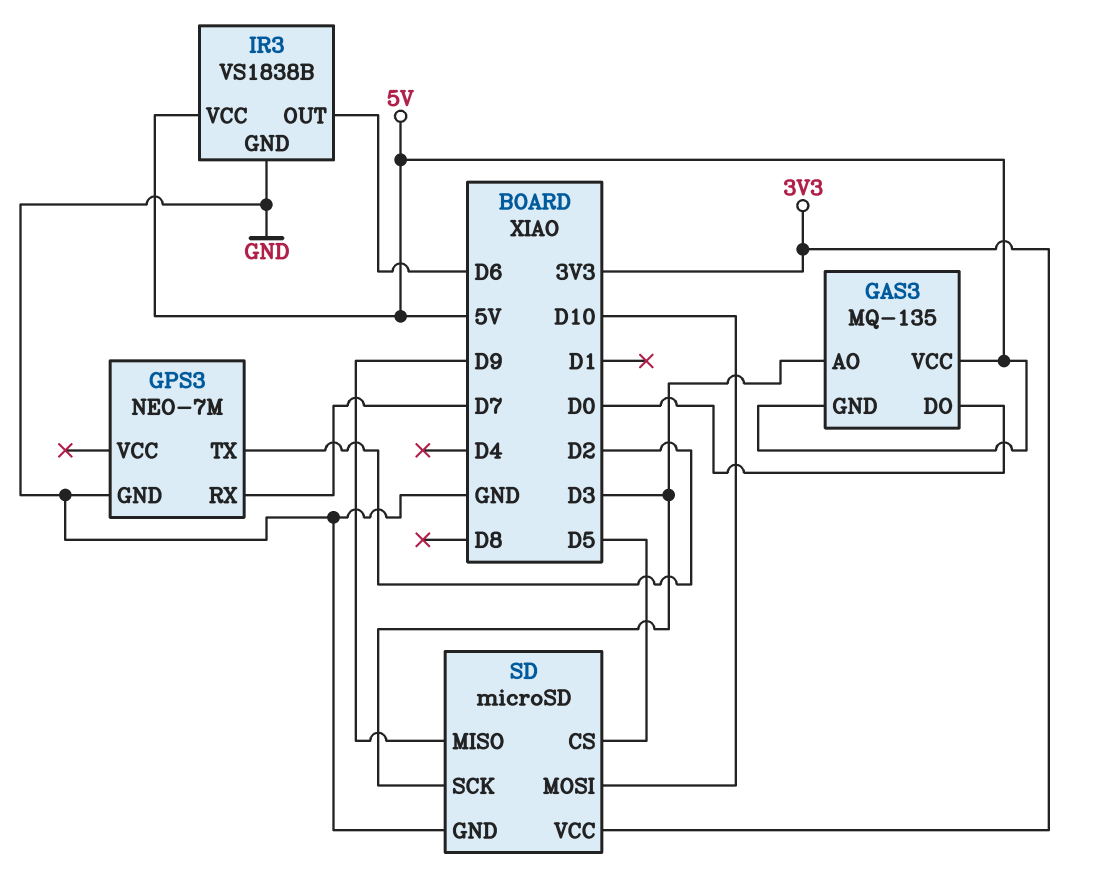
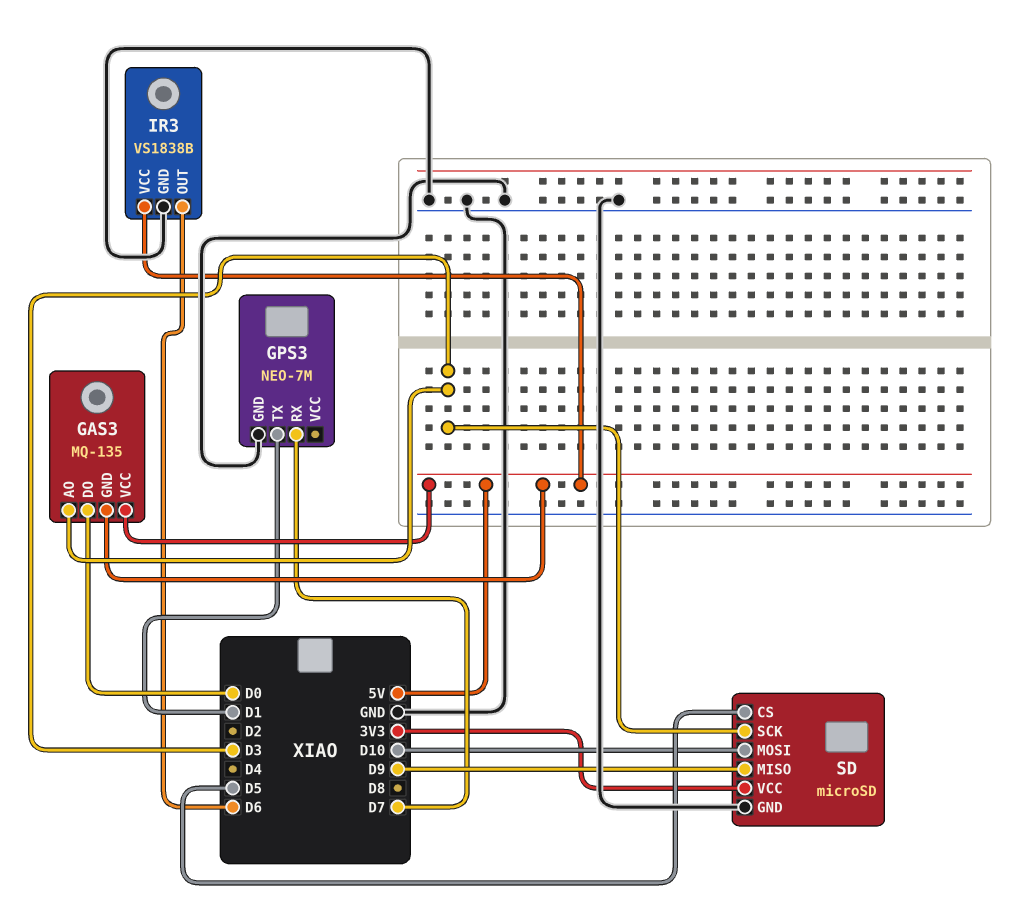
GPS3 pin TX: D2 -> D1

